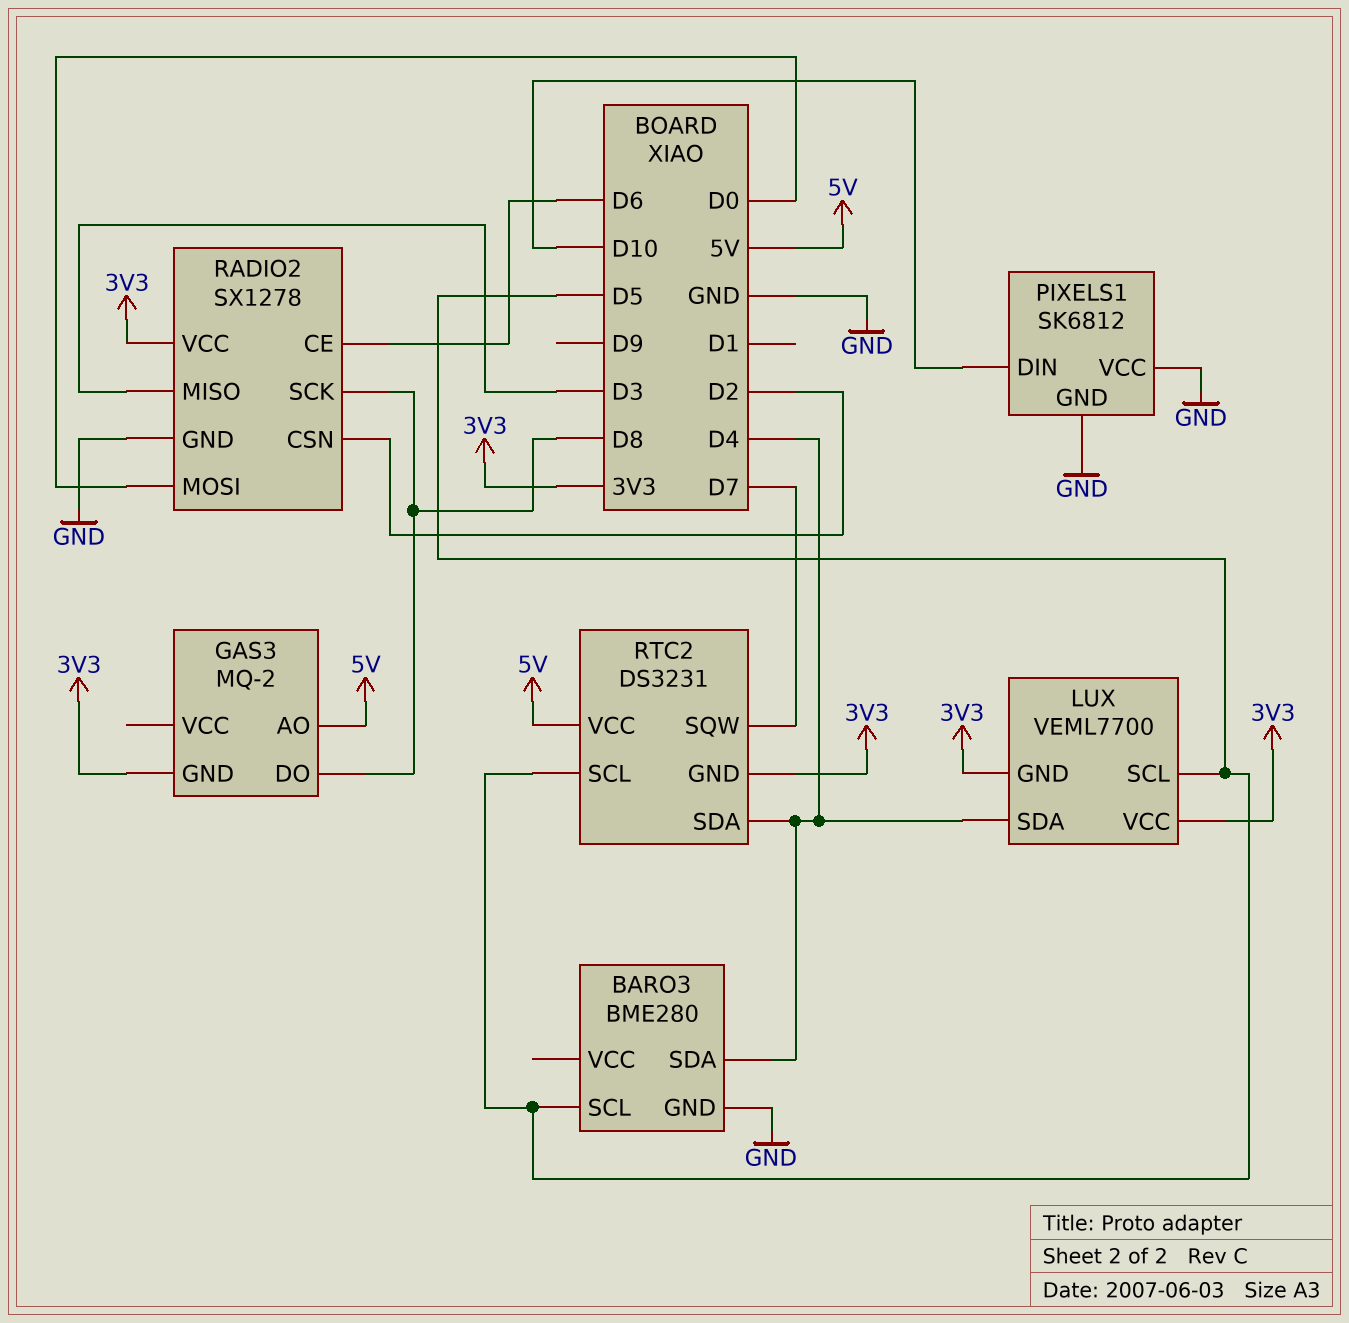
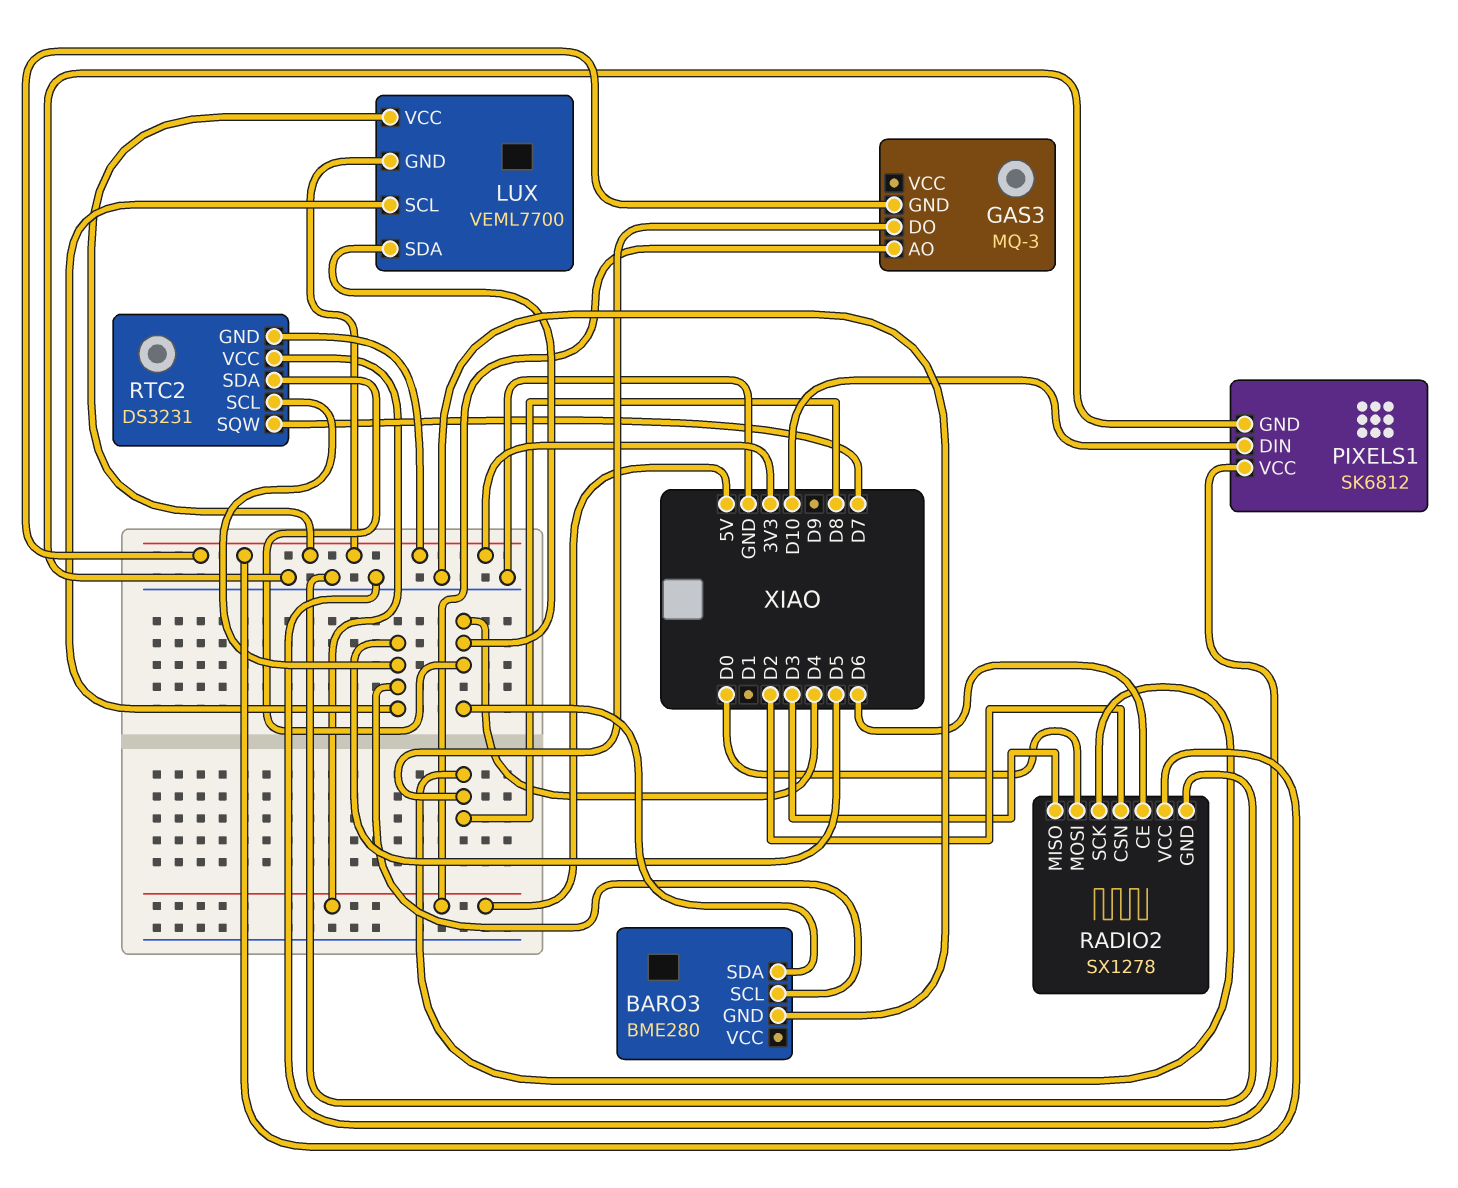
GAS3: MQ-2 -> MQ-3

